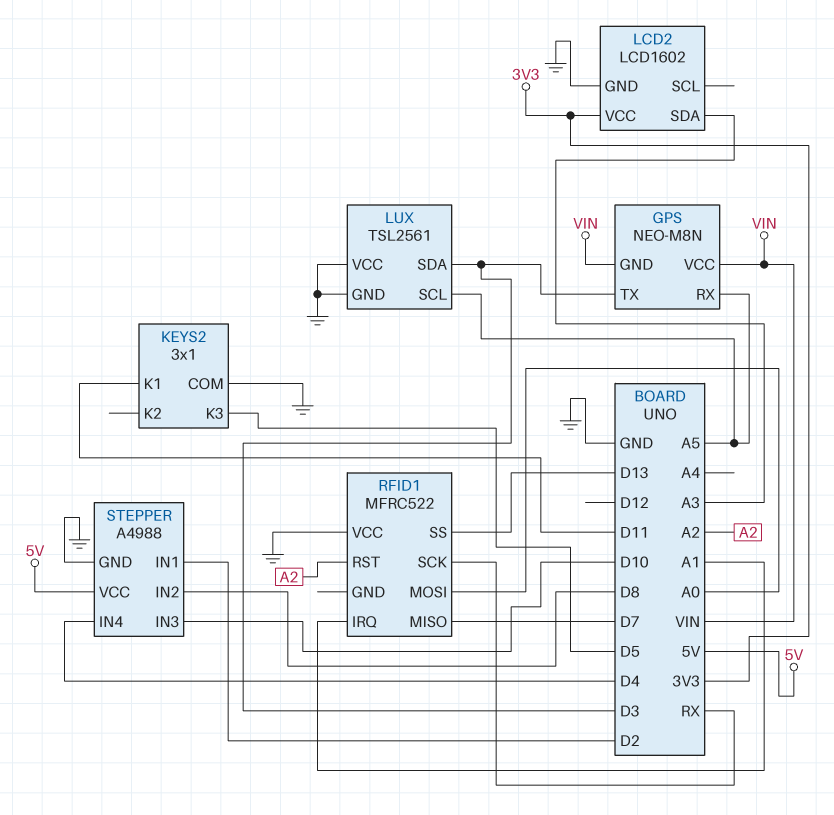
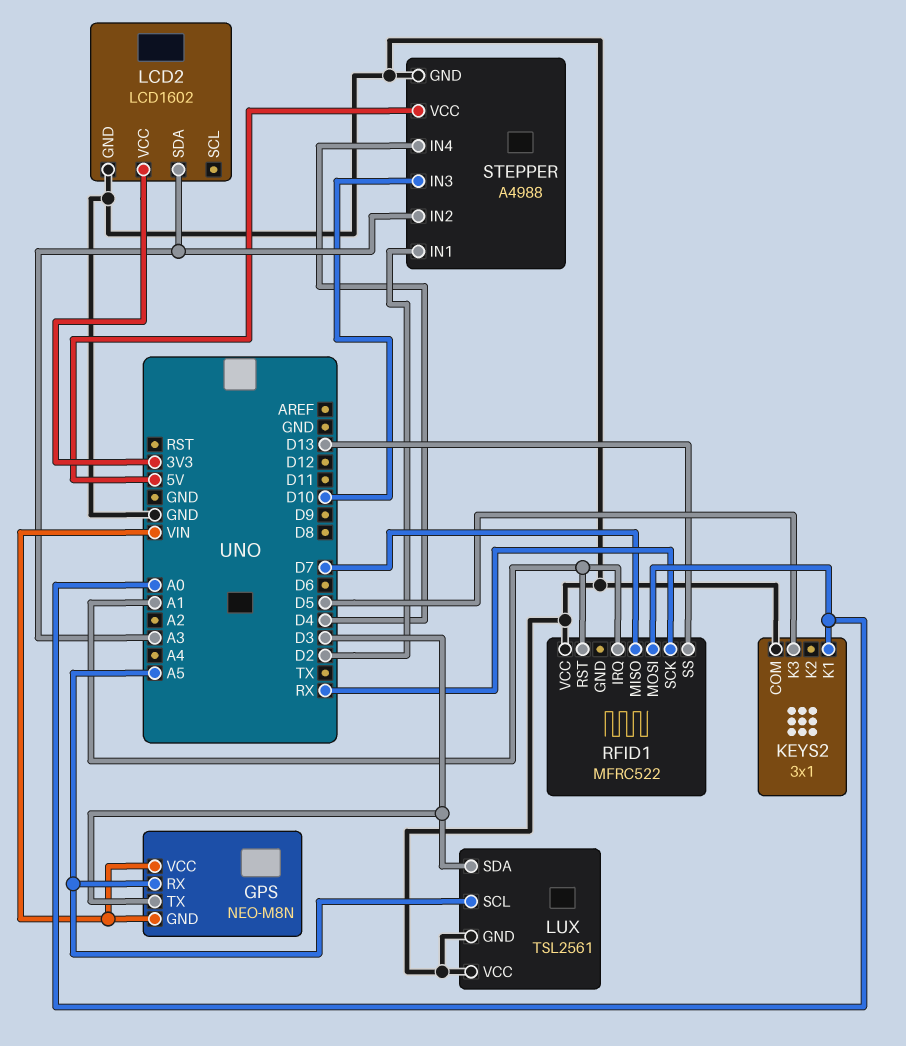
KEYS2 pin K1: D11 -> A0
RFID1 pin RST: A2 -> A1
STEPPER pin IN2: D8 -> A3

